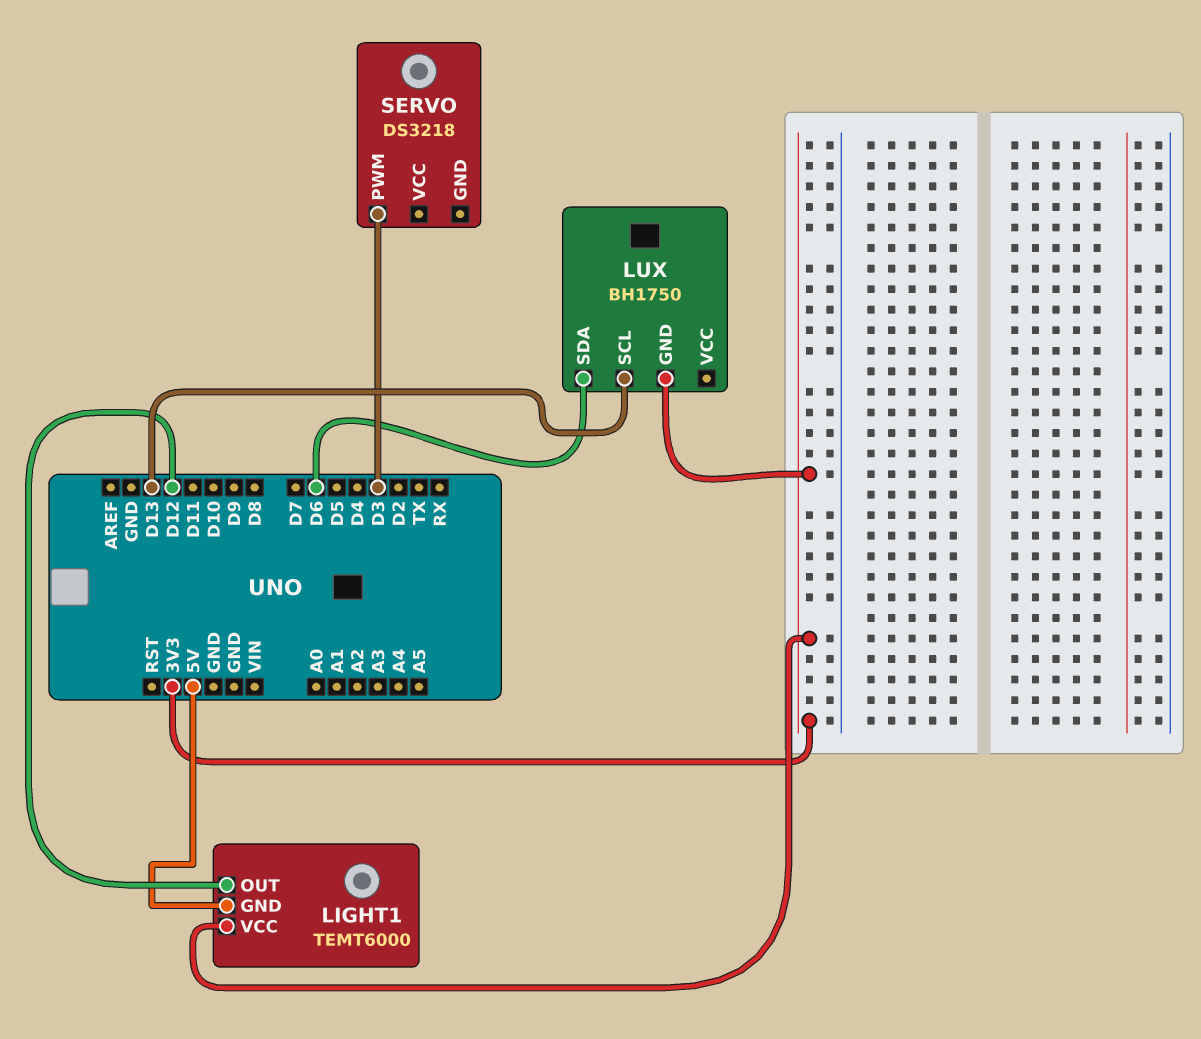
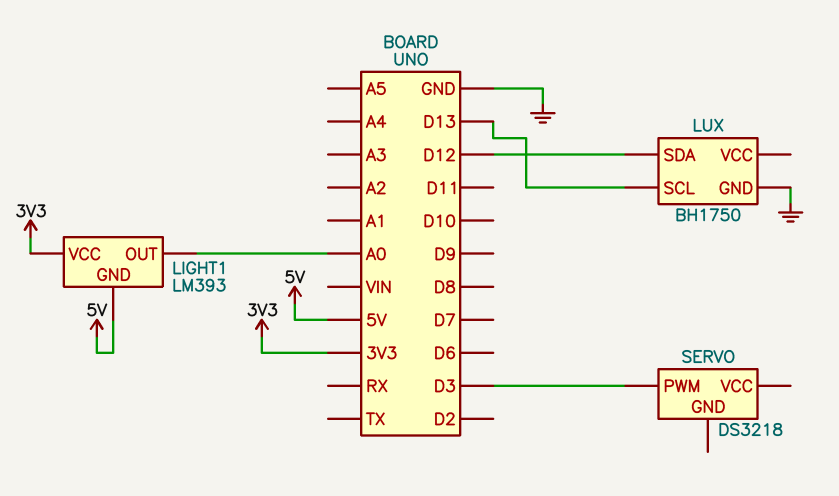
LIGHT1: TEMT6000 -> LM393
LIGHT1 pin OUT: D12 -> A0
LUX pin GND: 3V3 -> GND
LUX pin SDA: D6 -> D12

